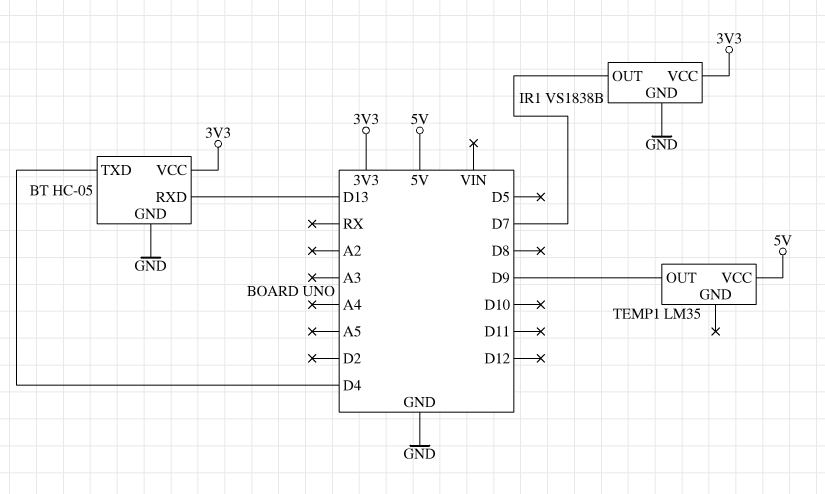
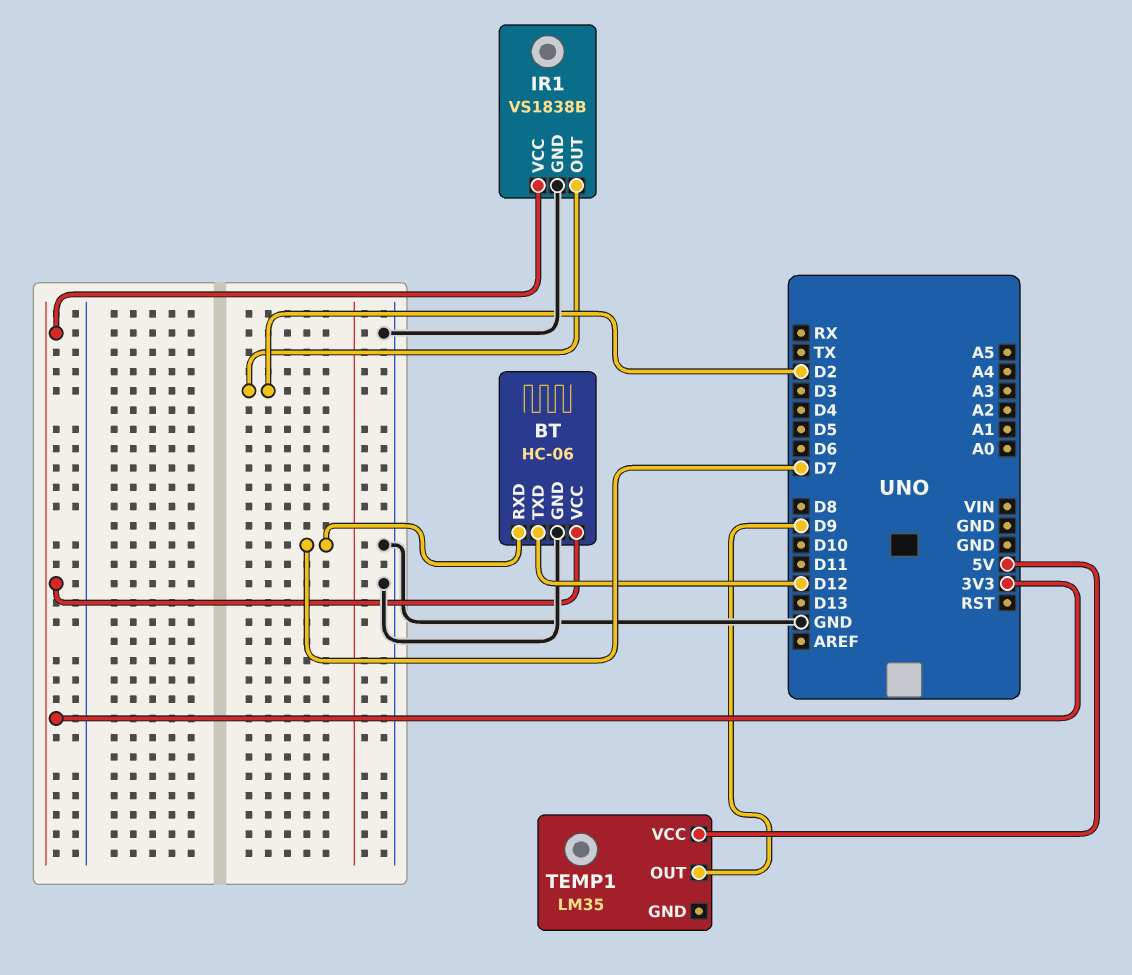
BT: HC-05 -> HC-06
BT pin RXD: D13 -> D7
BT pin TXD: D4 -> D12
IR1 pin OUT: D7 -> D2

